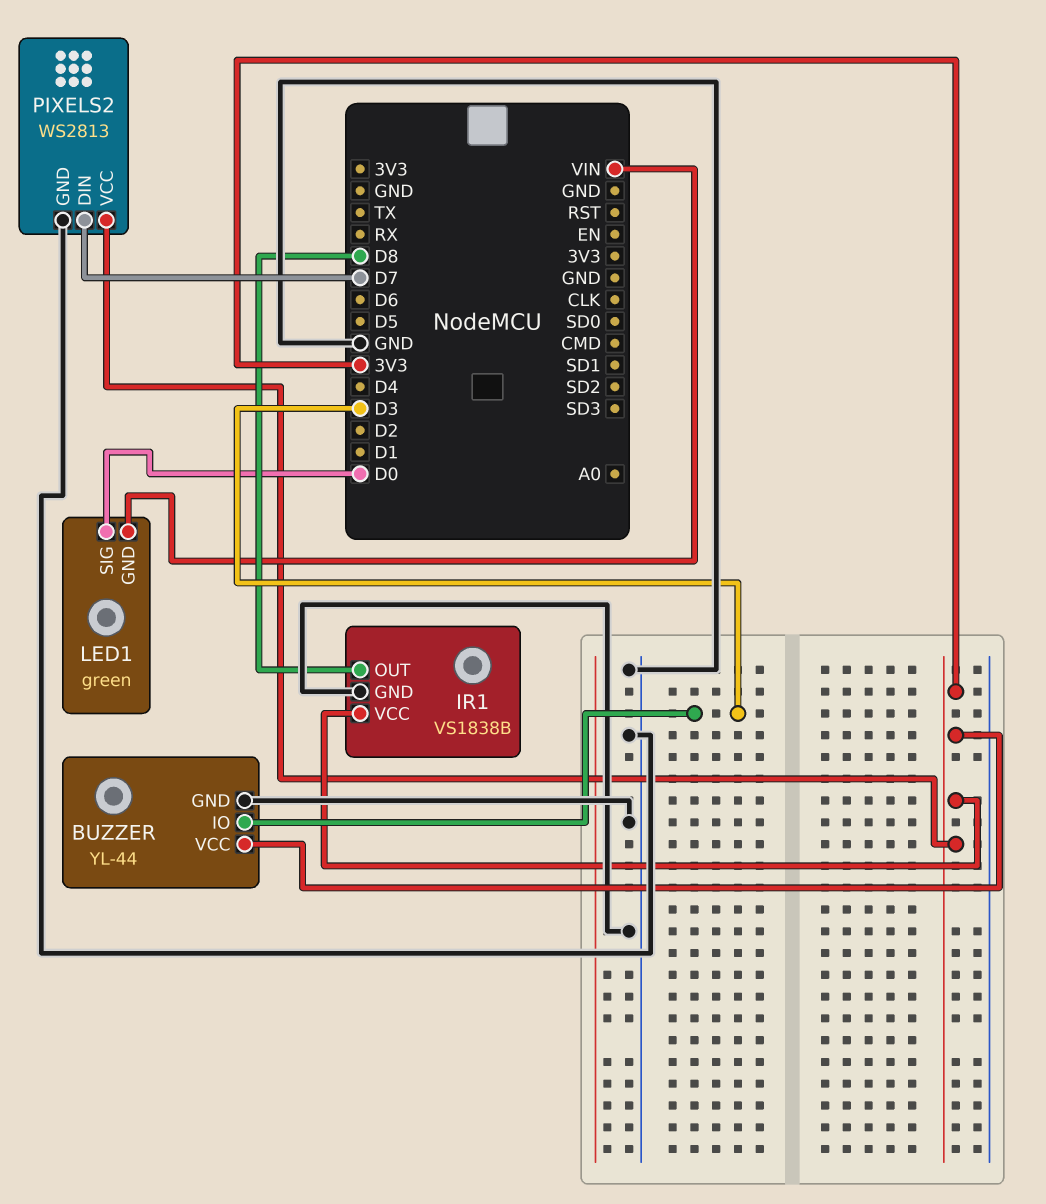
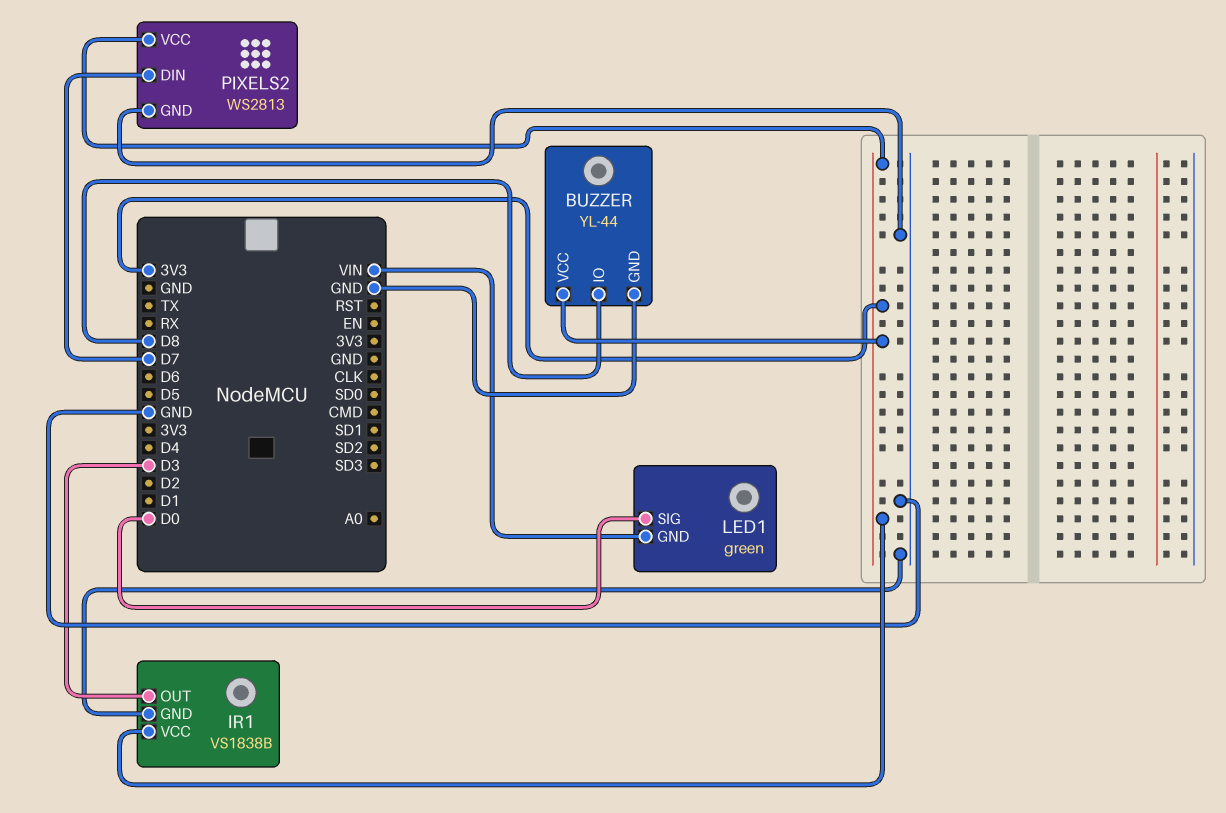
BUZZER pin IO: D3 -> D8
IR1 pin OUT: D8 -> D3

